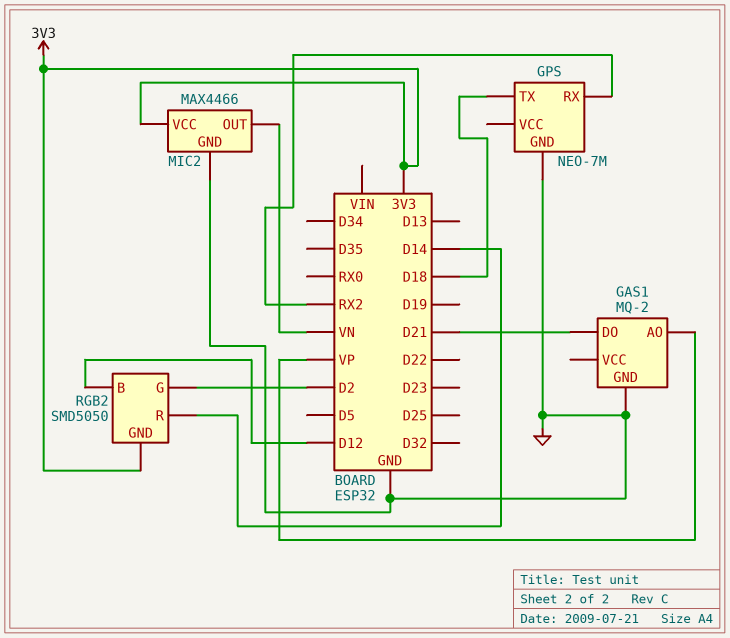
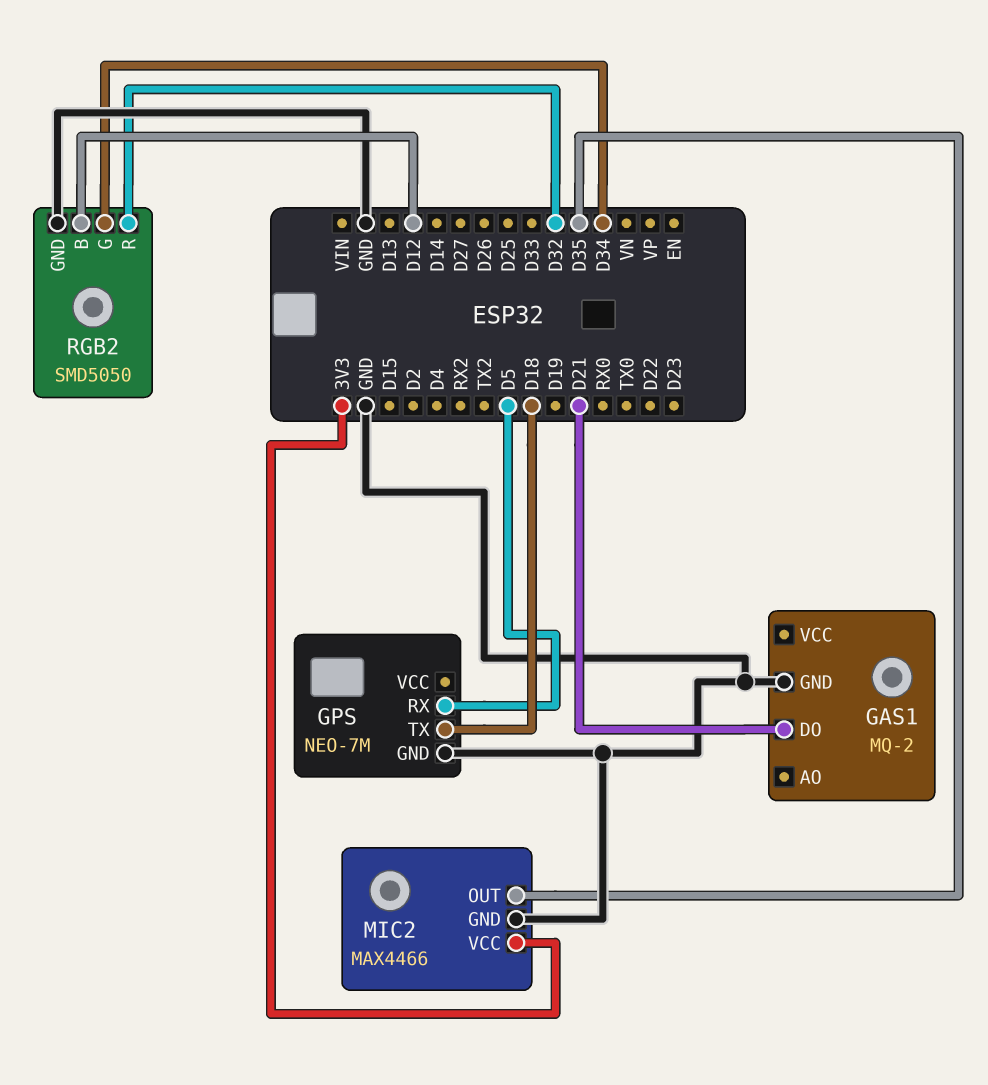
GAS1 pin AO: VP -> none
GPS pin RX: RX2 -> D5
MIC2 pin OUT: VN -> D35
RGB2 pin G: D2 -> D34
RGB2 pin GND: 3V3 -> GND
RGB2 pin R: D14 -> D32

